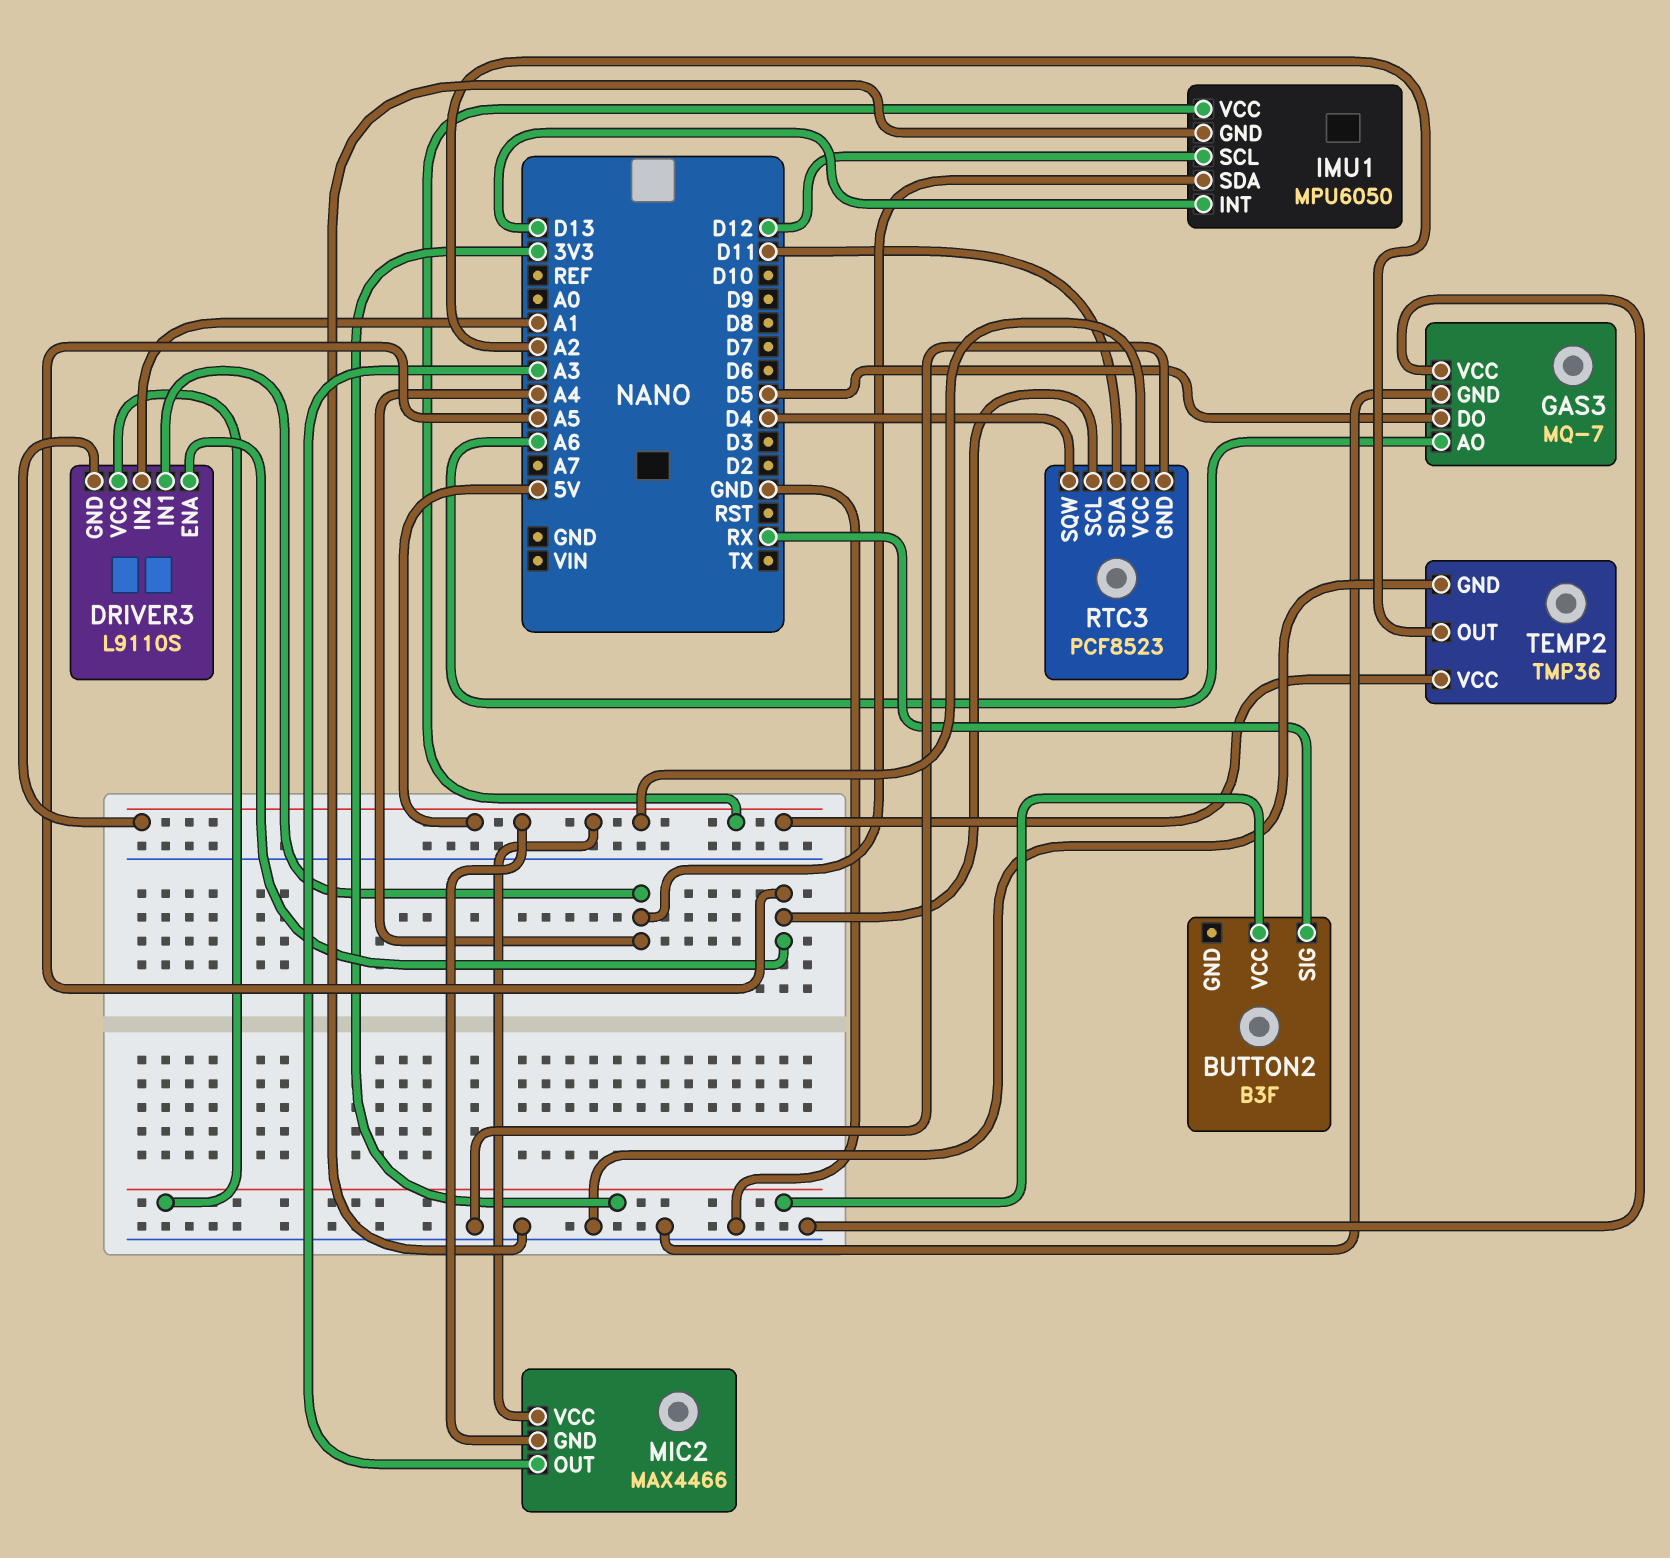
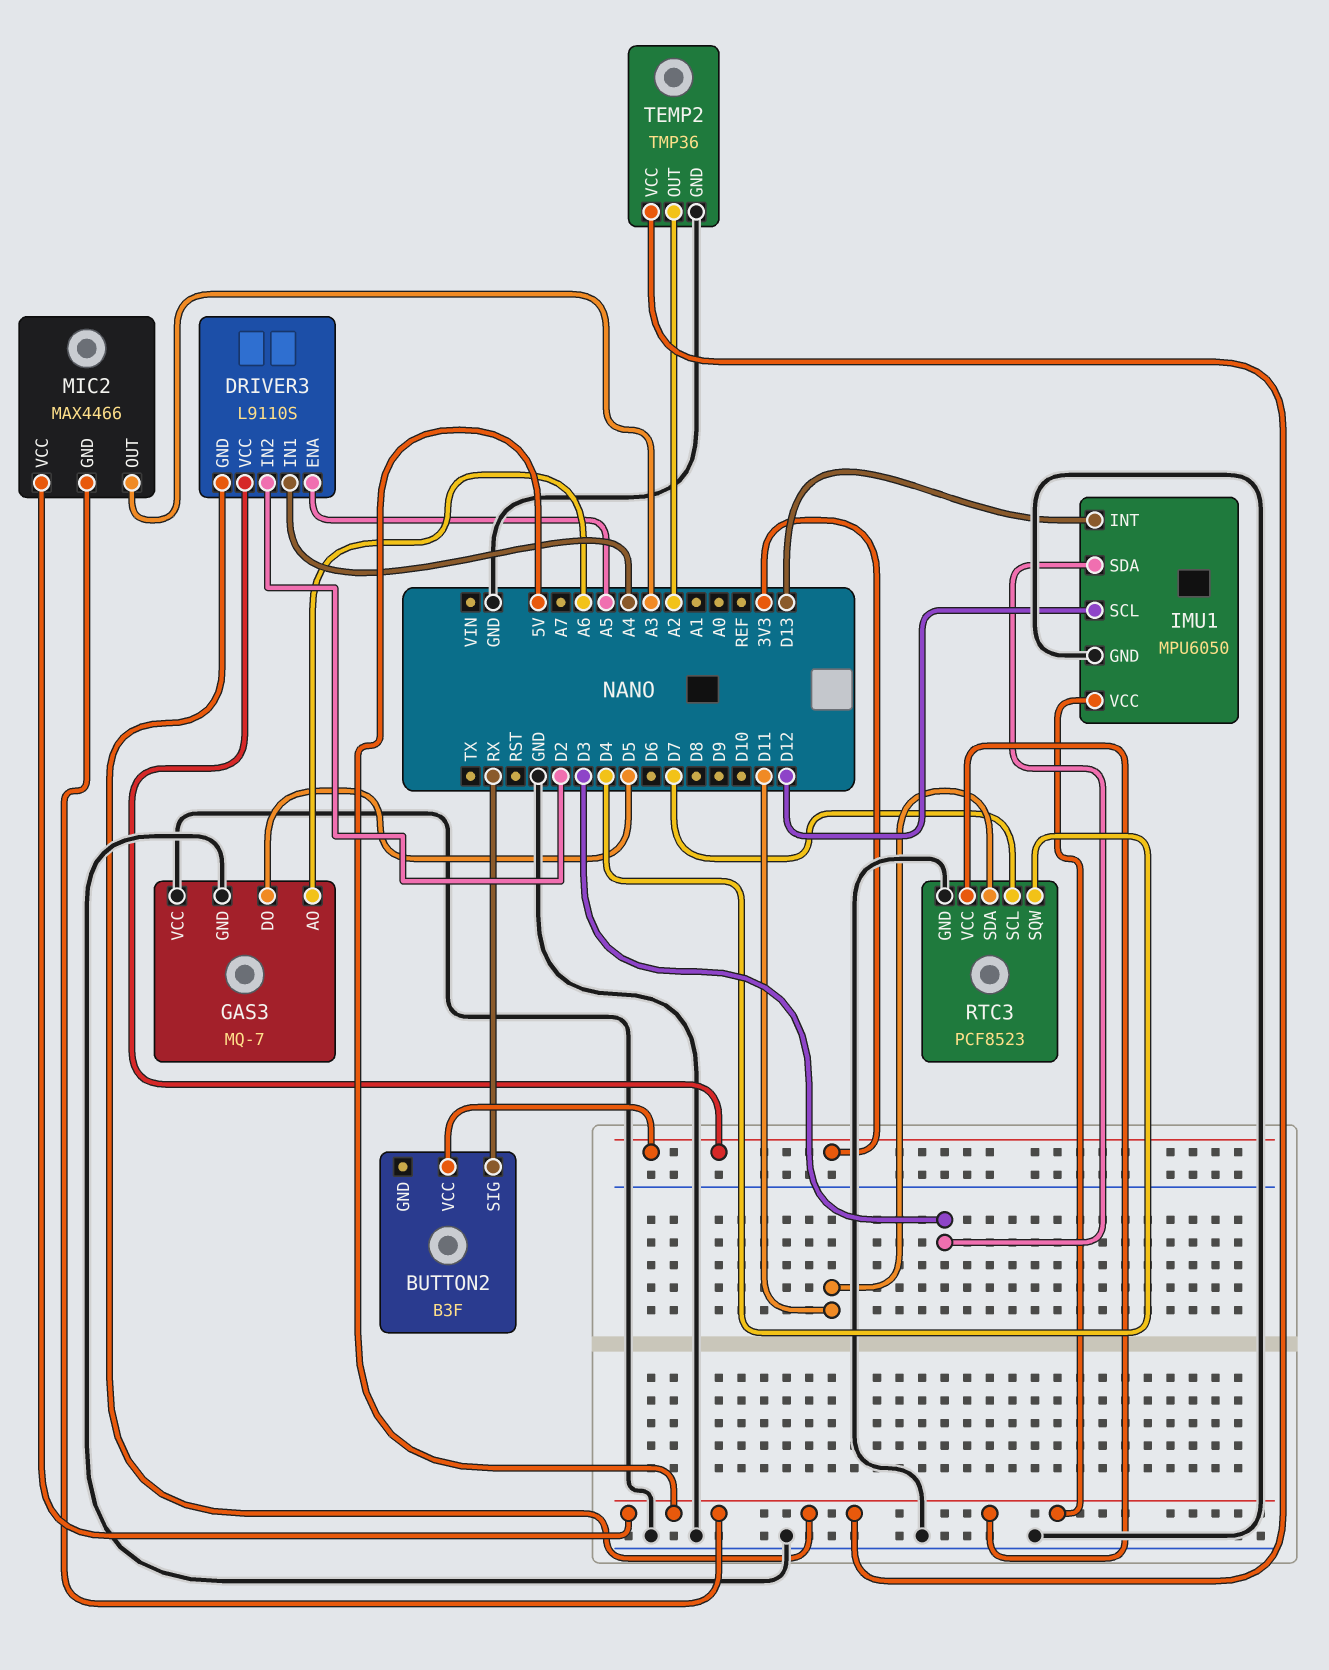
DRIVER3 pin IN2: A1 -> D2
IMU1 pin SDA: A4 -> D3
RTC3 pin SCL: A5 -> D7

